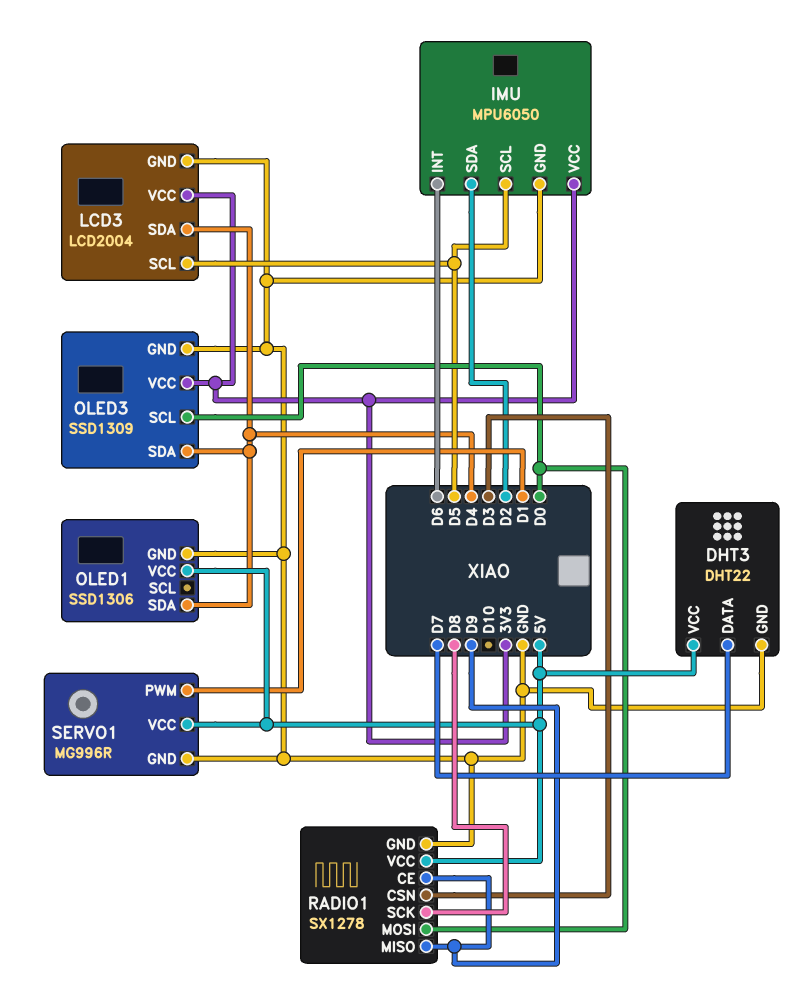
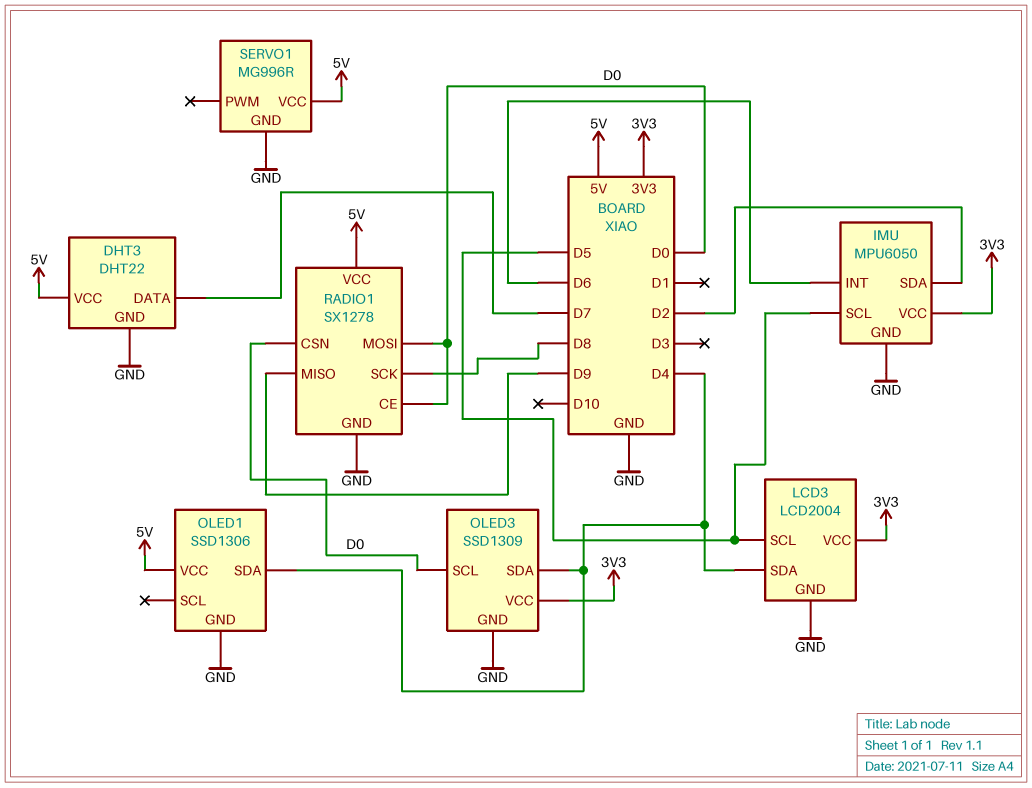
RADIO1 pin CE: D9 -> D0
RADIO1 pin CSN: D3 -> D0
SERVO1 pin PWM: D1 -> none

